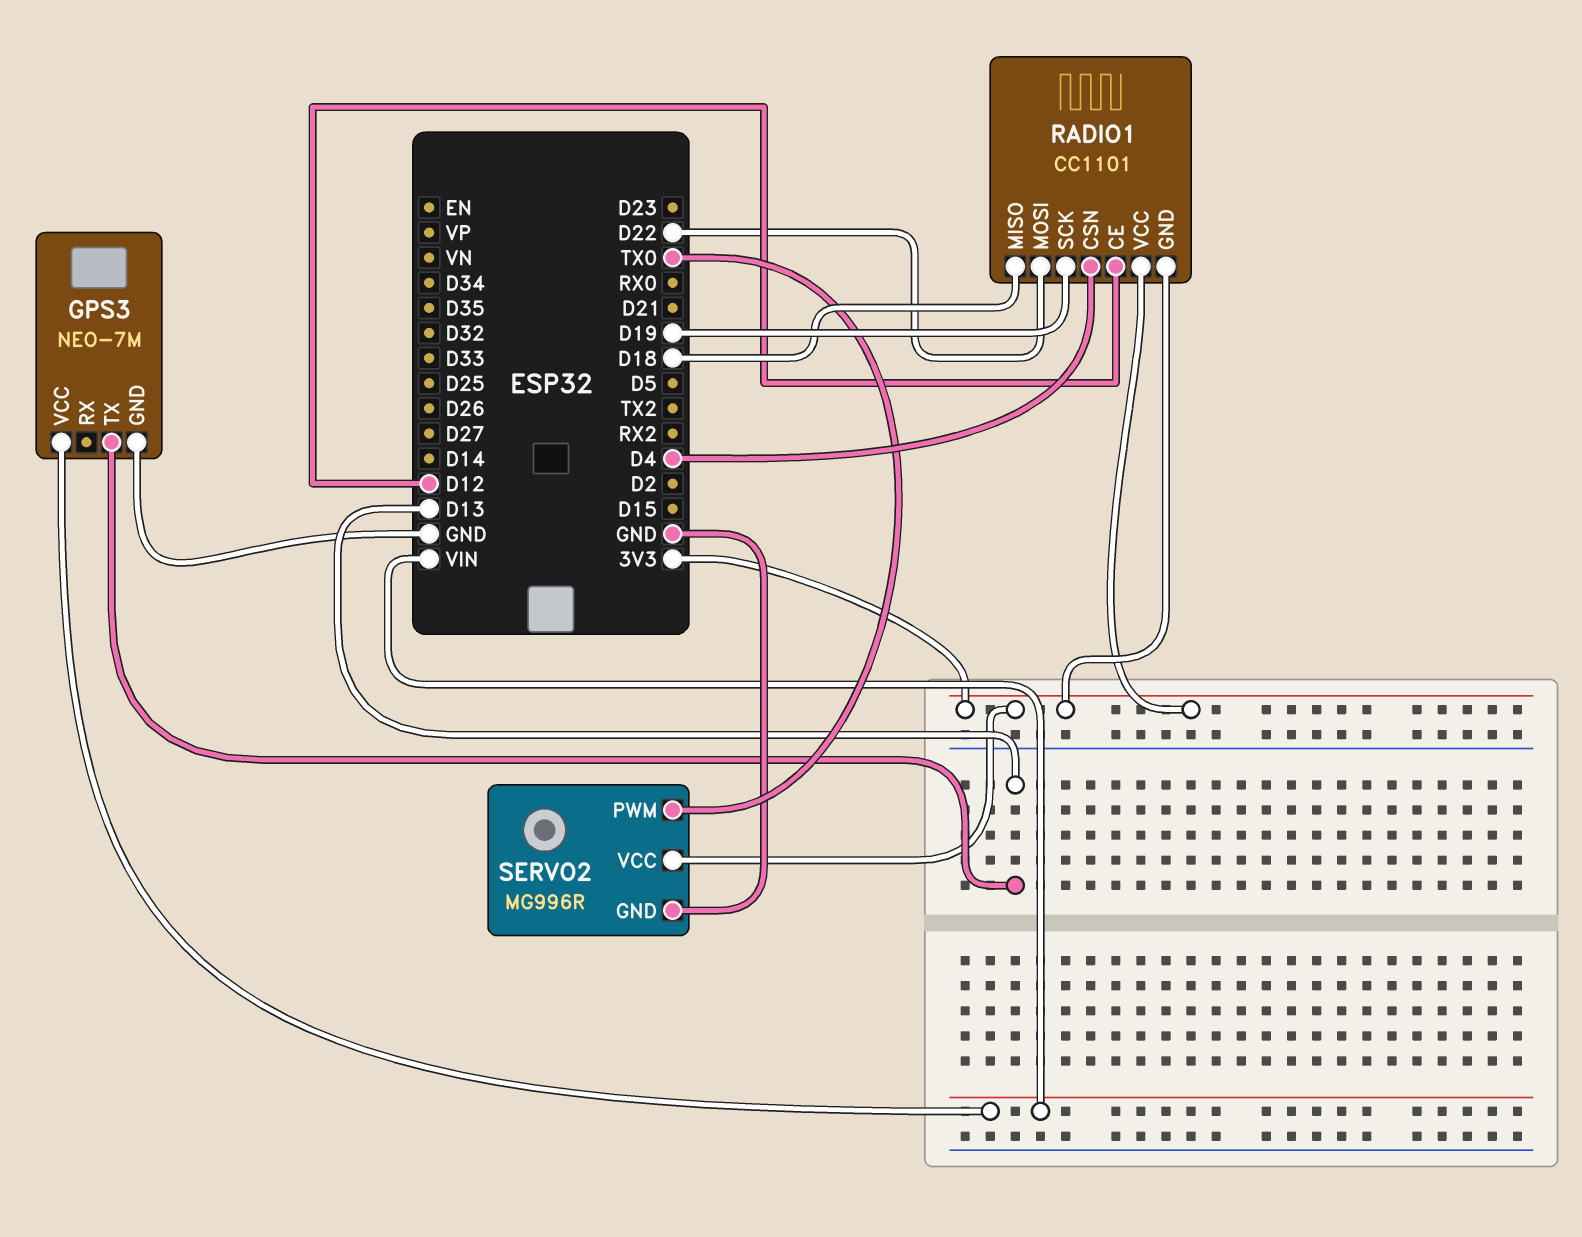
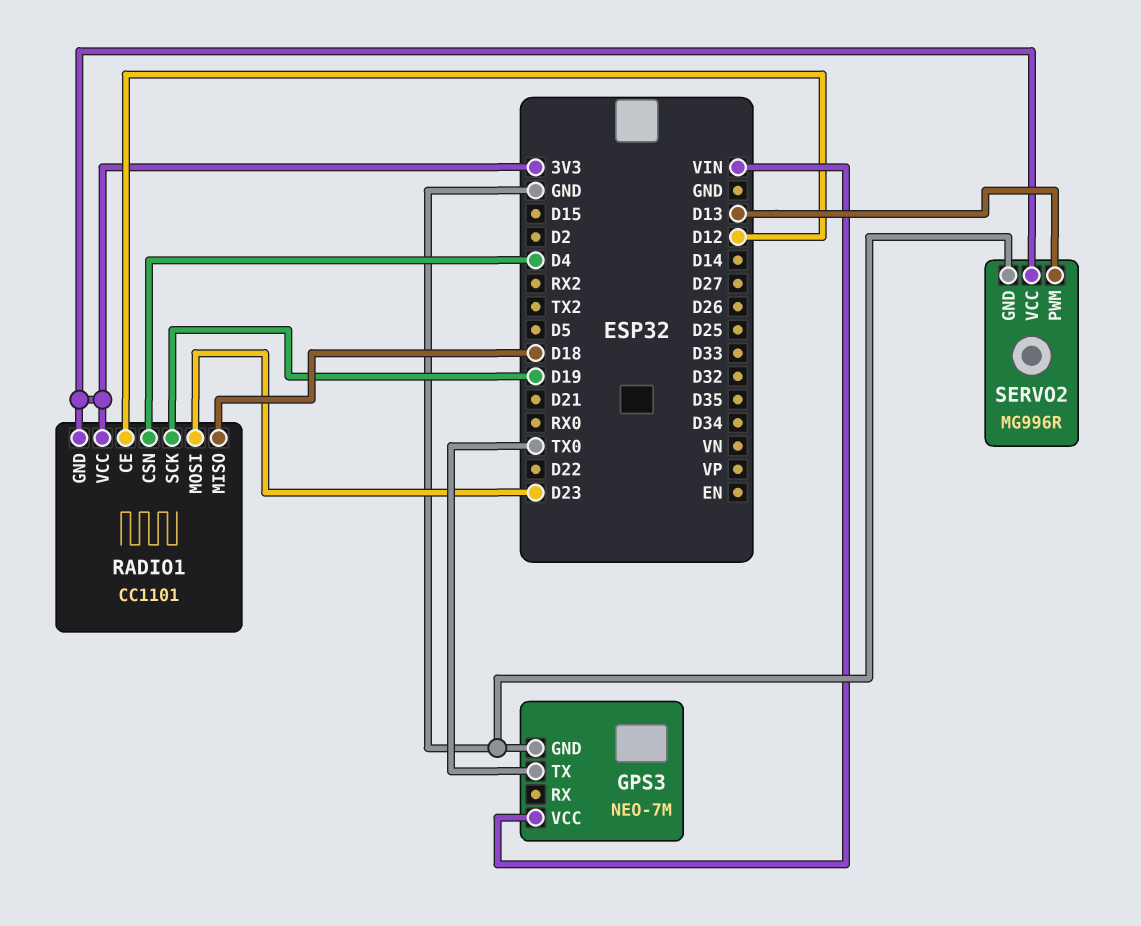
GPS3 pin TX: D13 -> TX0
RADIO1 pin MOSI: D22 -> D23
SERVO2 pin PWM: TX0 -> D13

